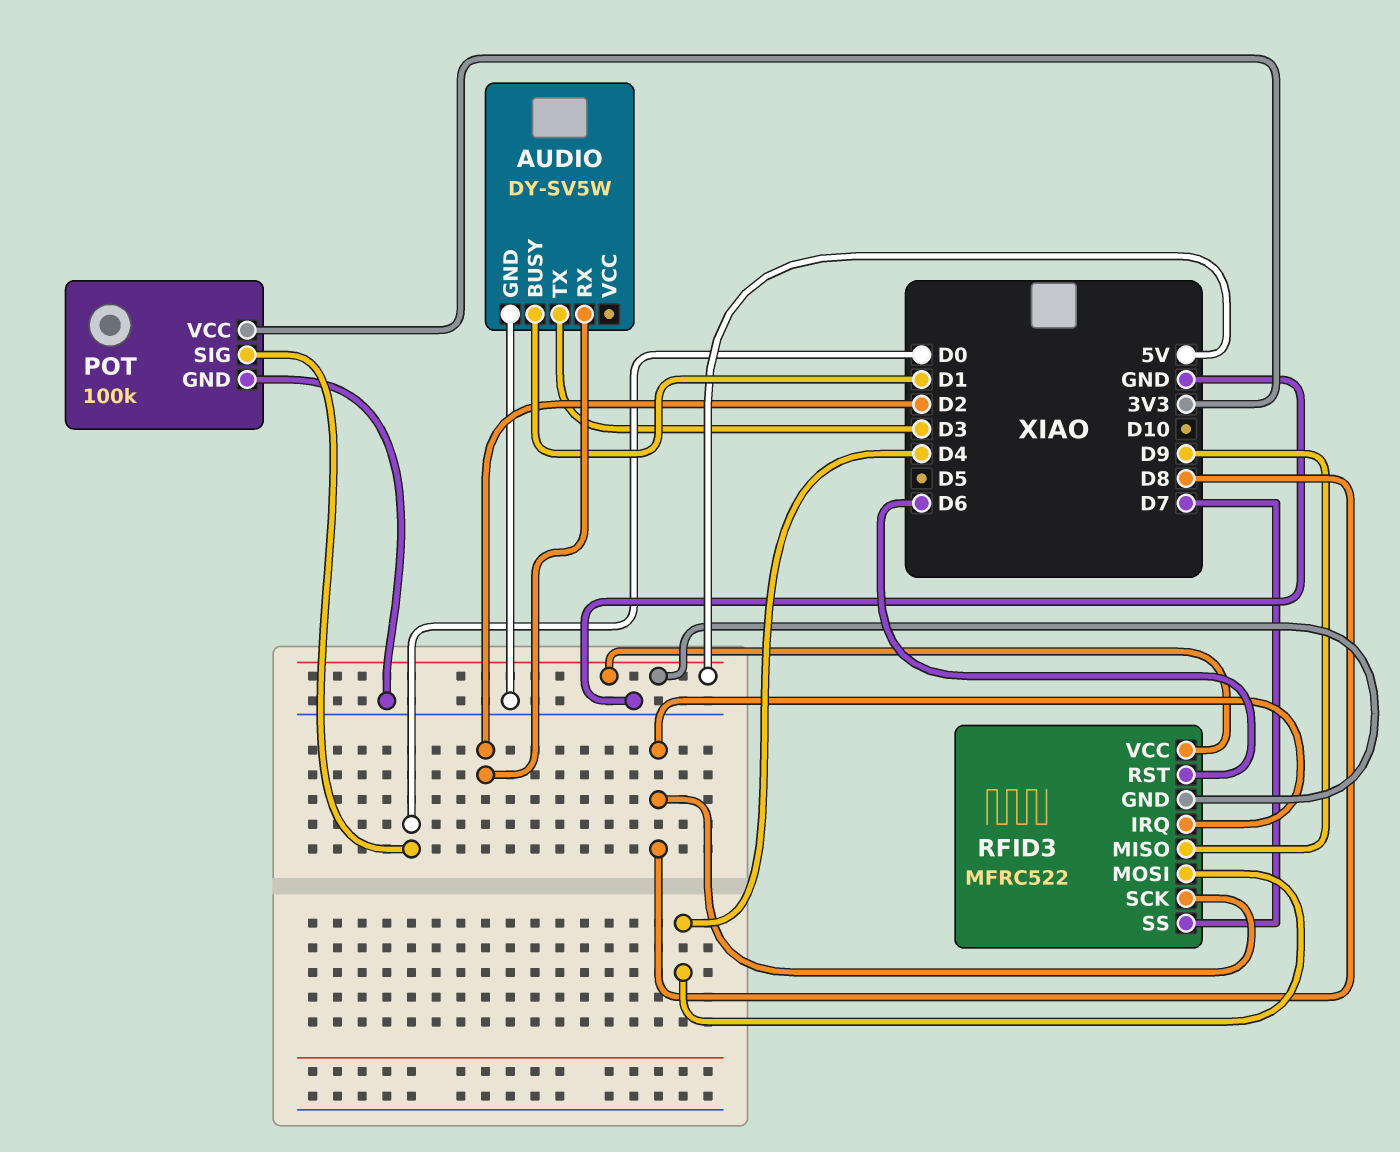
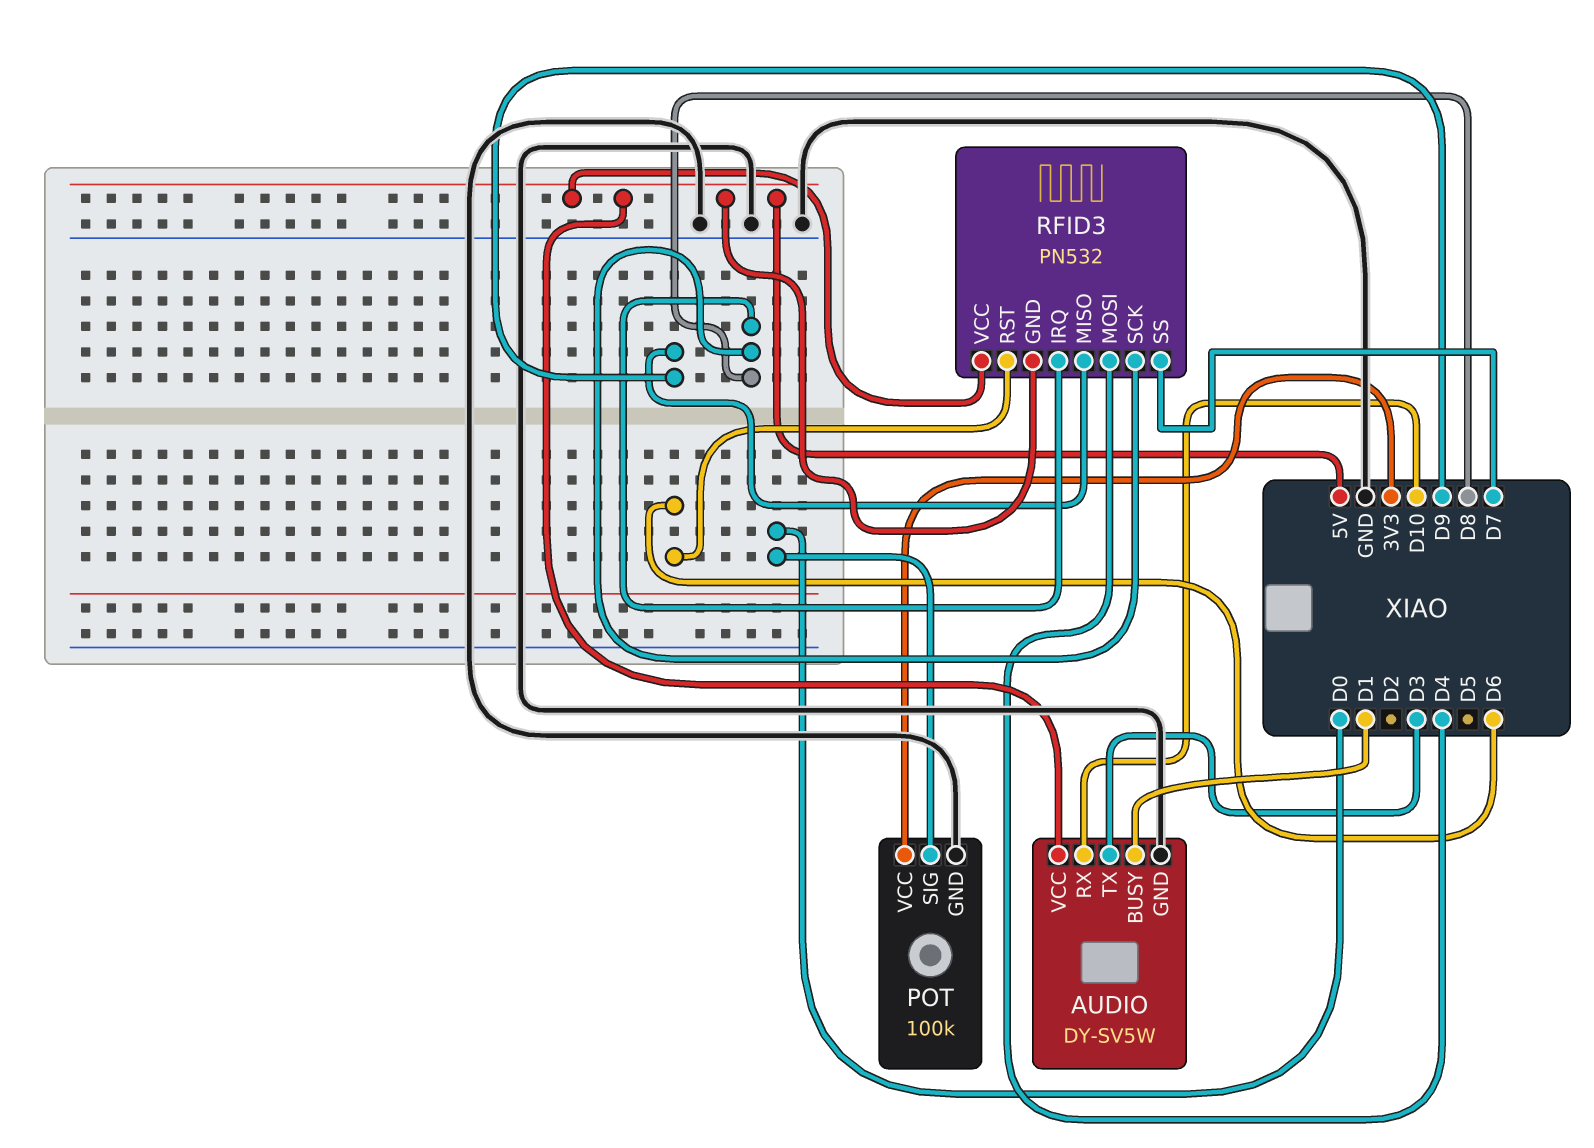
AUDIO pin RX: D2 -> D10
AUDIO pin VCC: none -> 5V
RFID3: MFRC522 -> PN532

